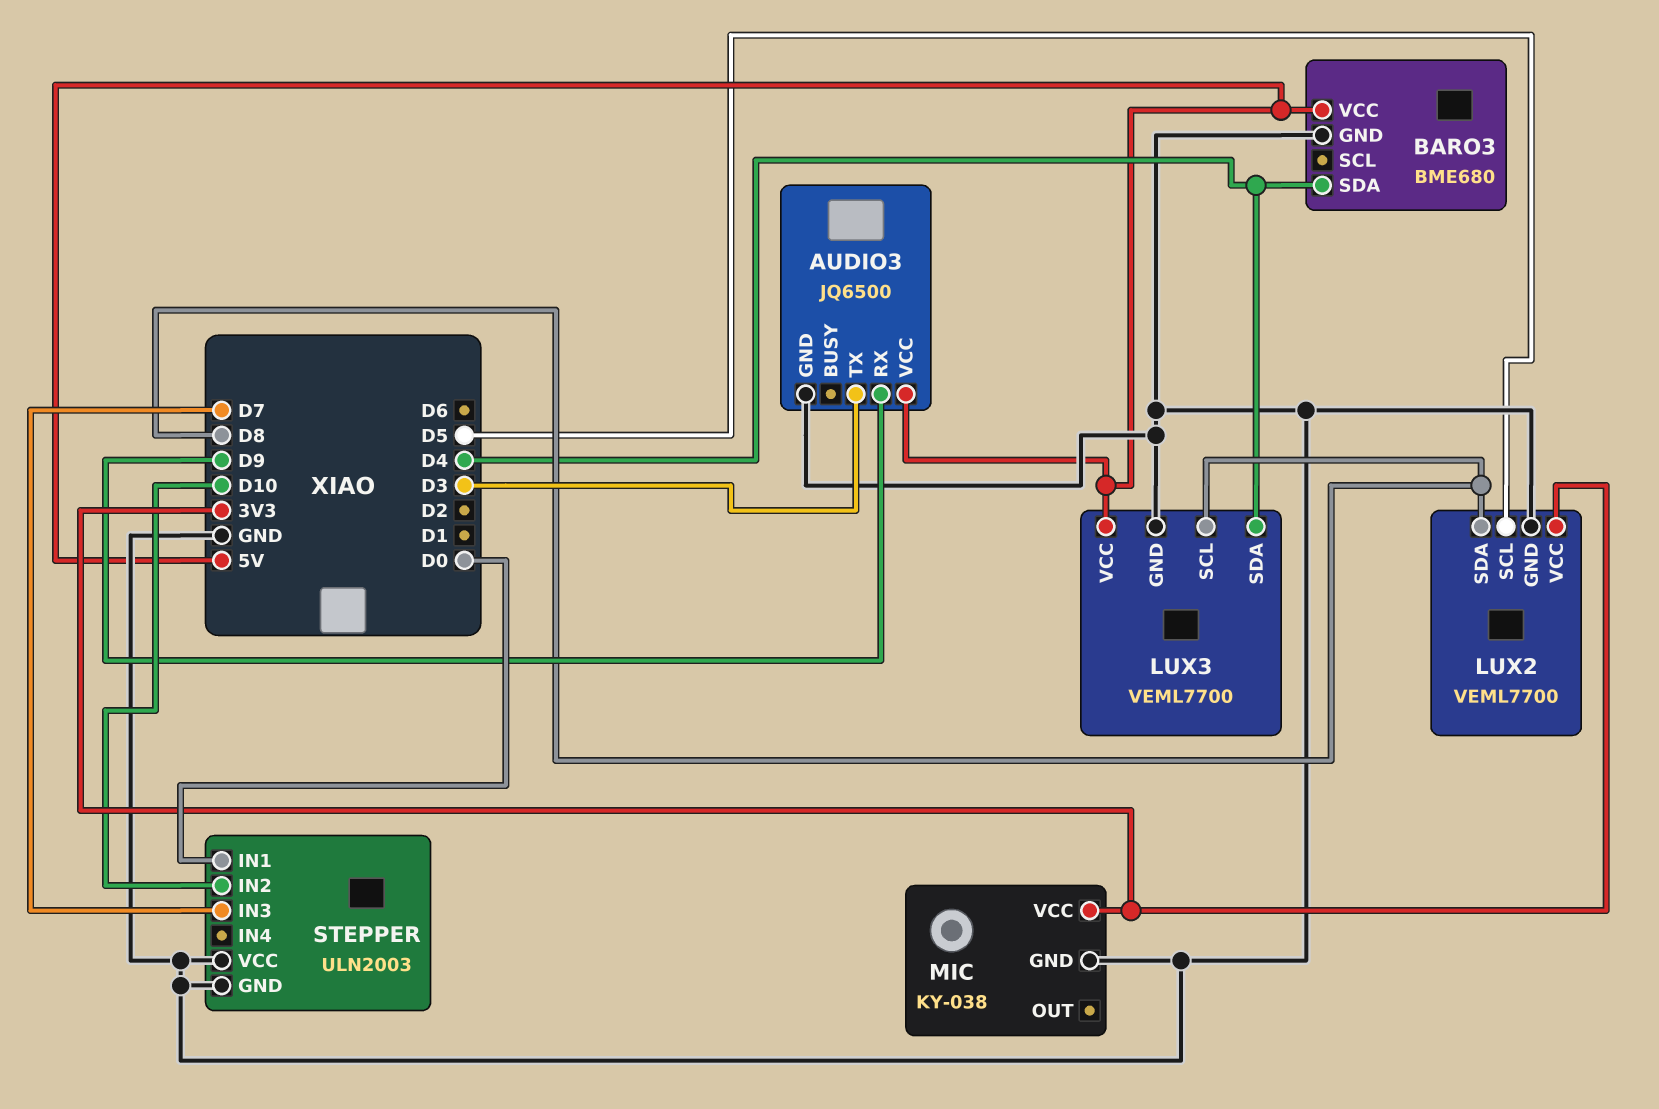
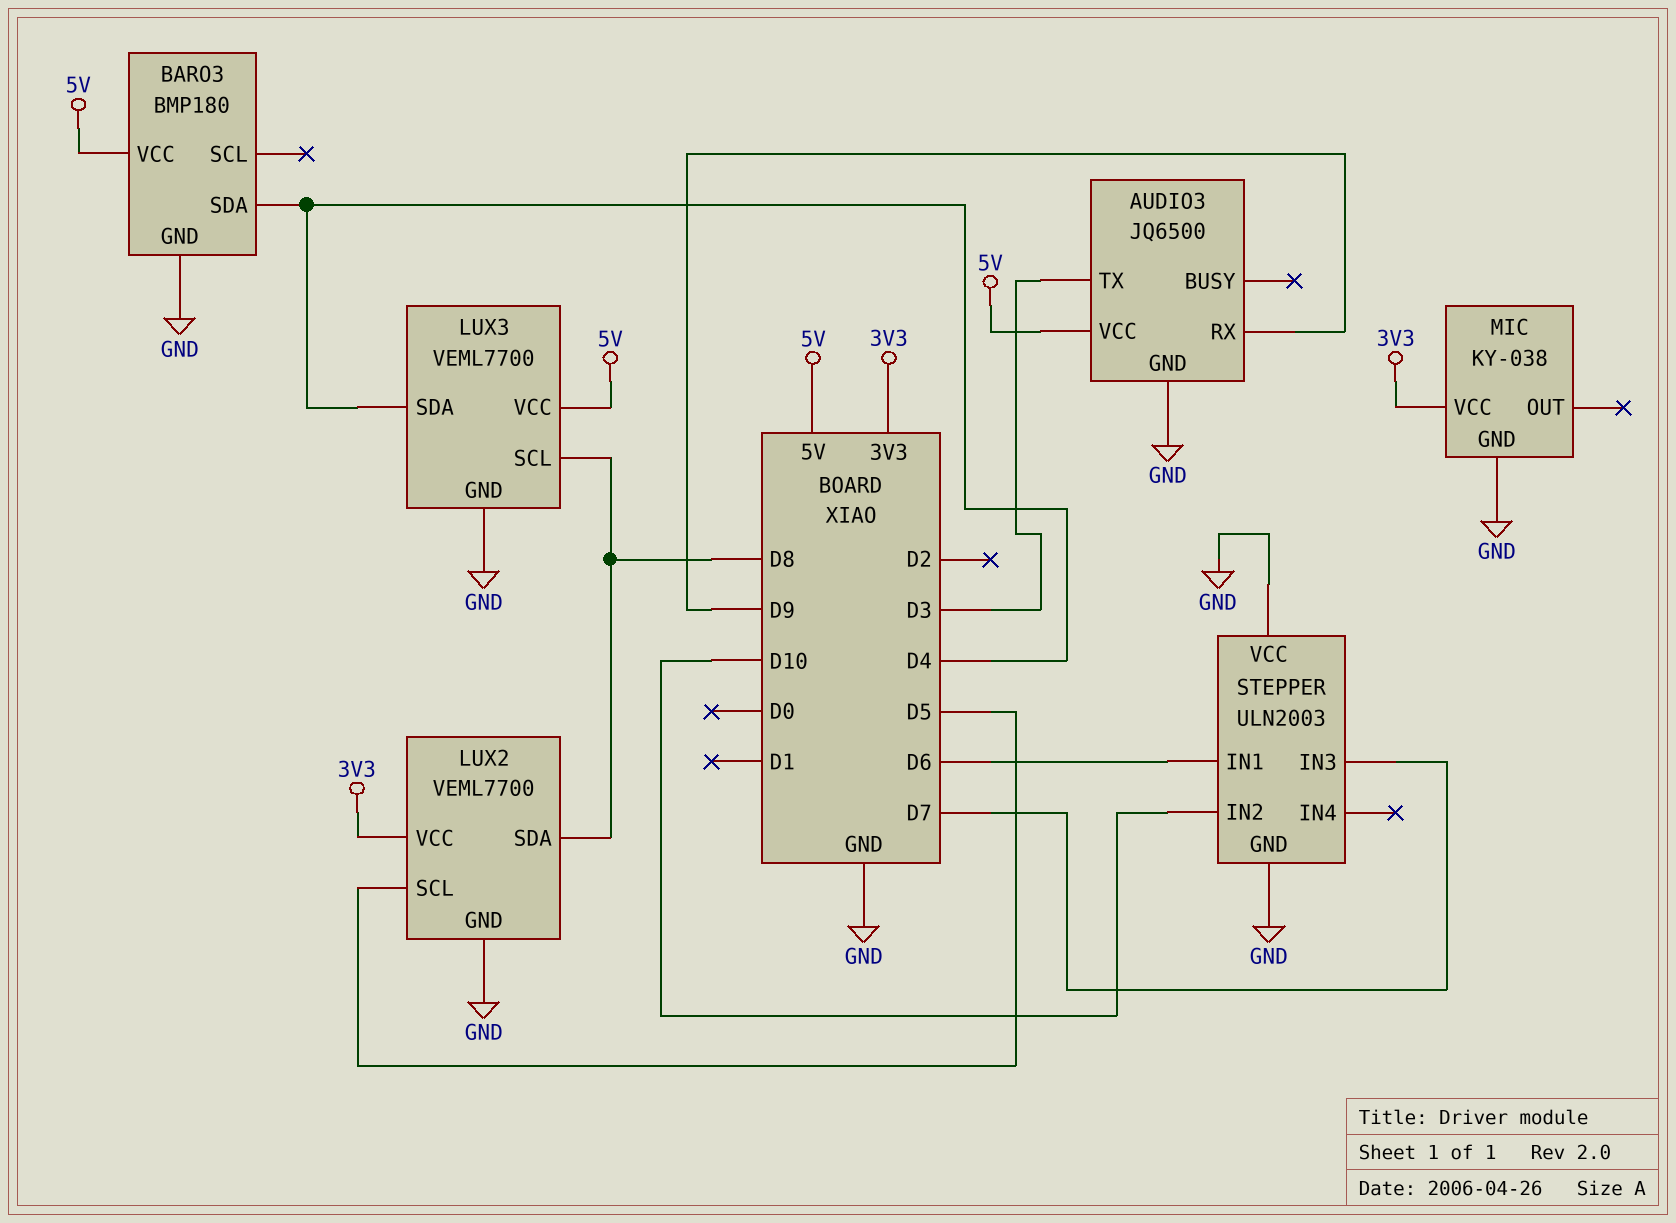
BARO3: BME680 -> BMP180
STEPPER pin IN1: D0 -> D6

